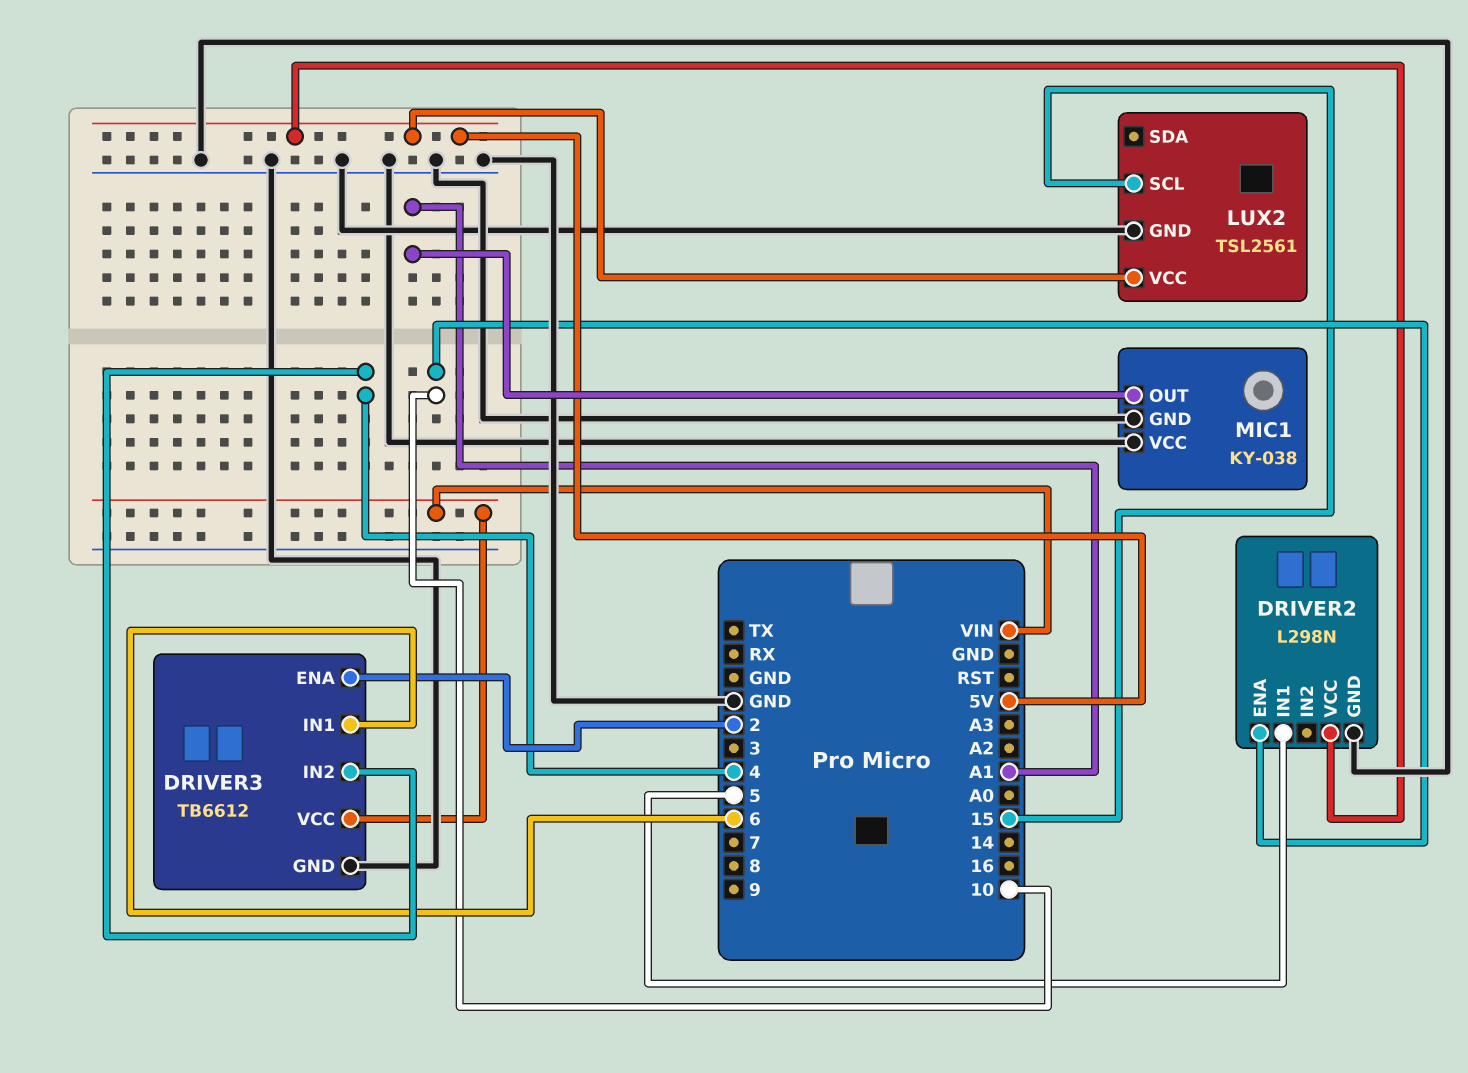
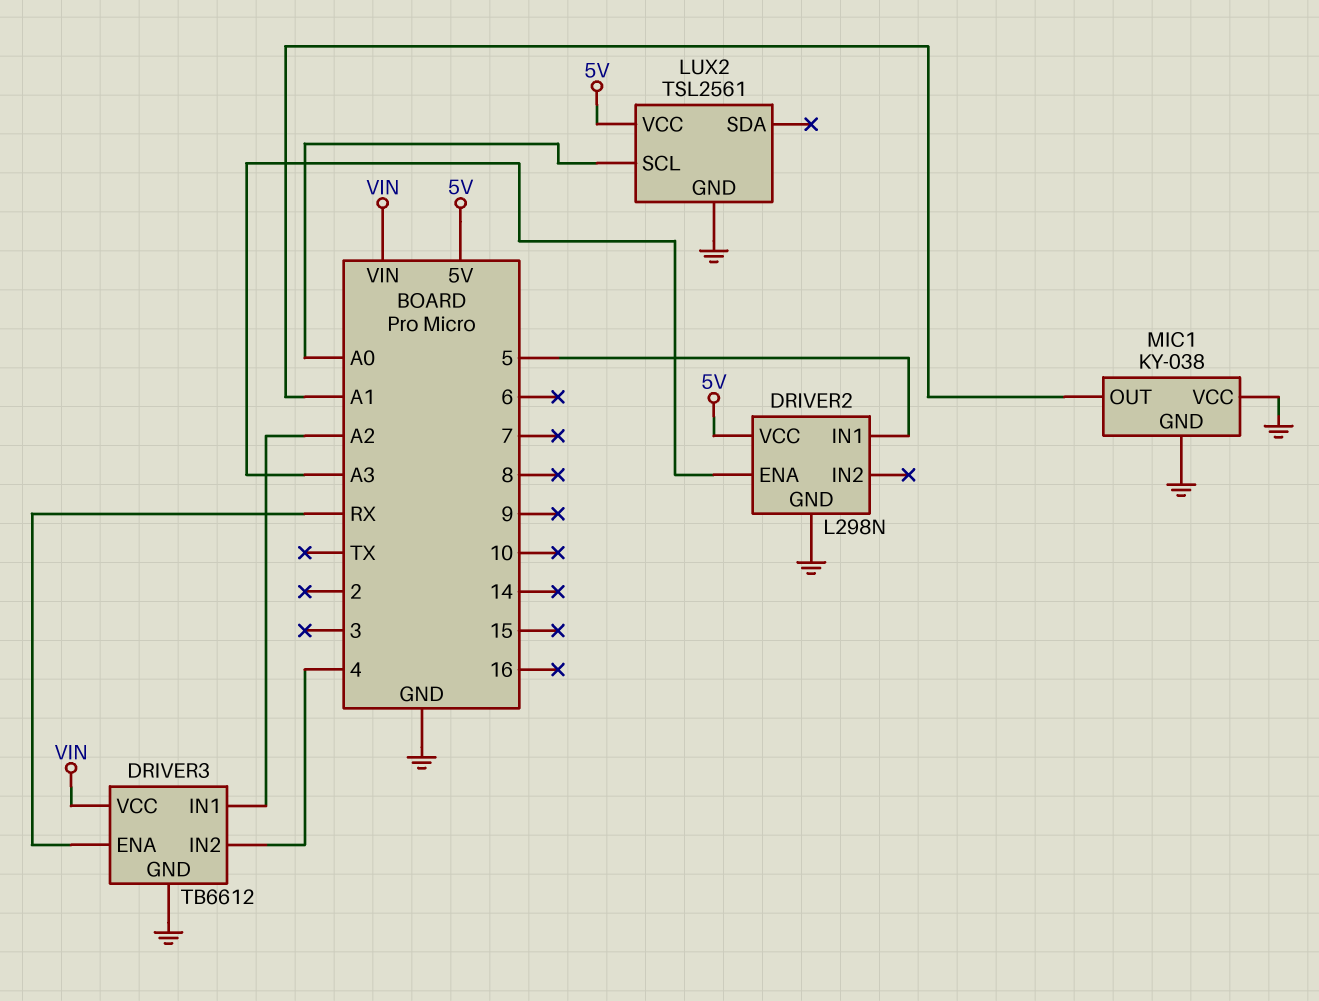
DRIVER2 pin ENA: 10 -> A3
DRIVER3 pin ENA: 2 -> RX
DRIVER3 pin IN1: 6 -> A2
LUX2 pin SCL: 15 -> A0

